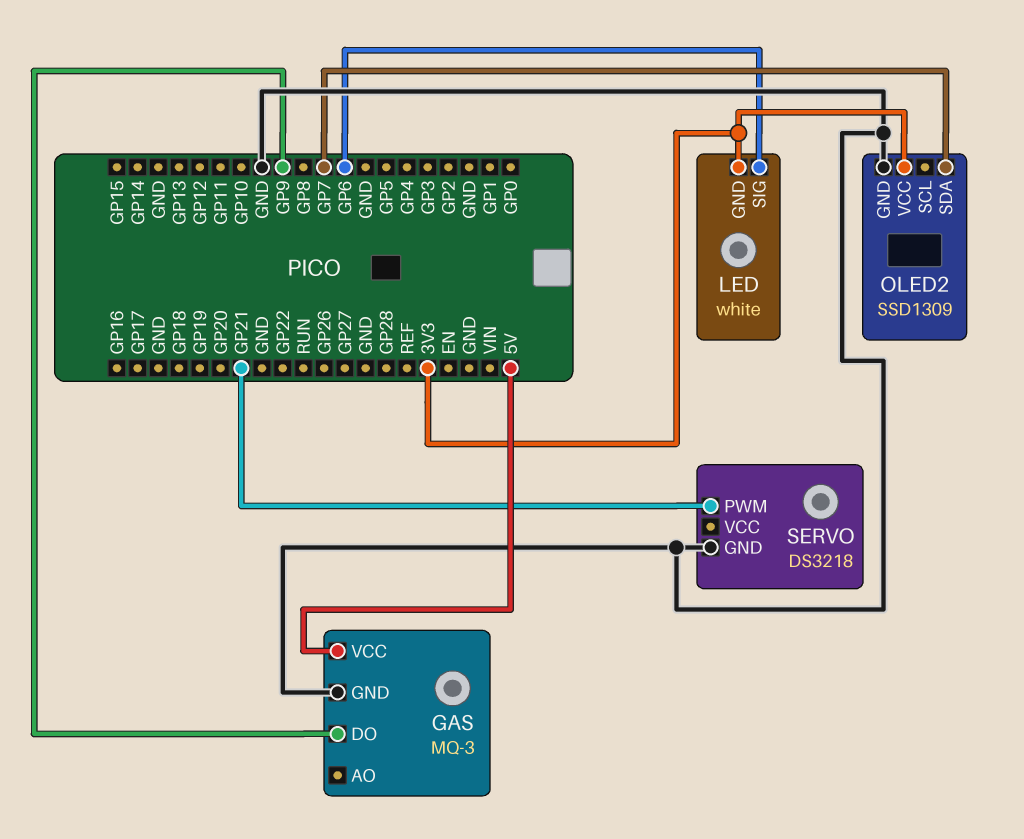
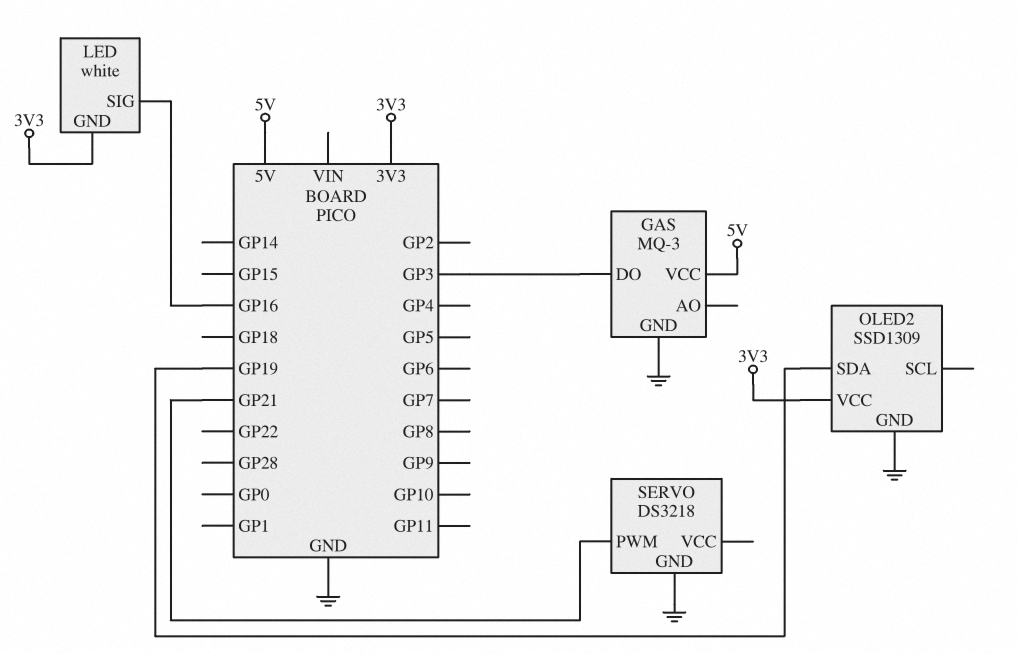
GAS pin DO: GP9 -> GP3
LED pin SIG: GP6 -> GP16
OLED2 pin SDA: GP7 -> GP19

